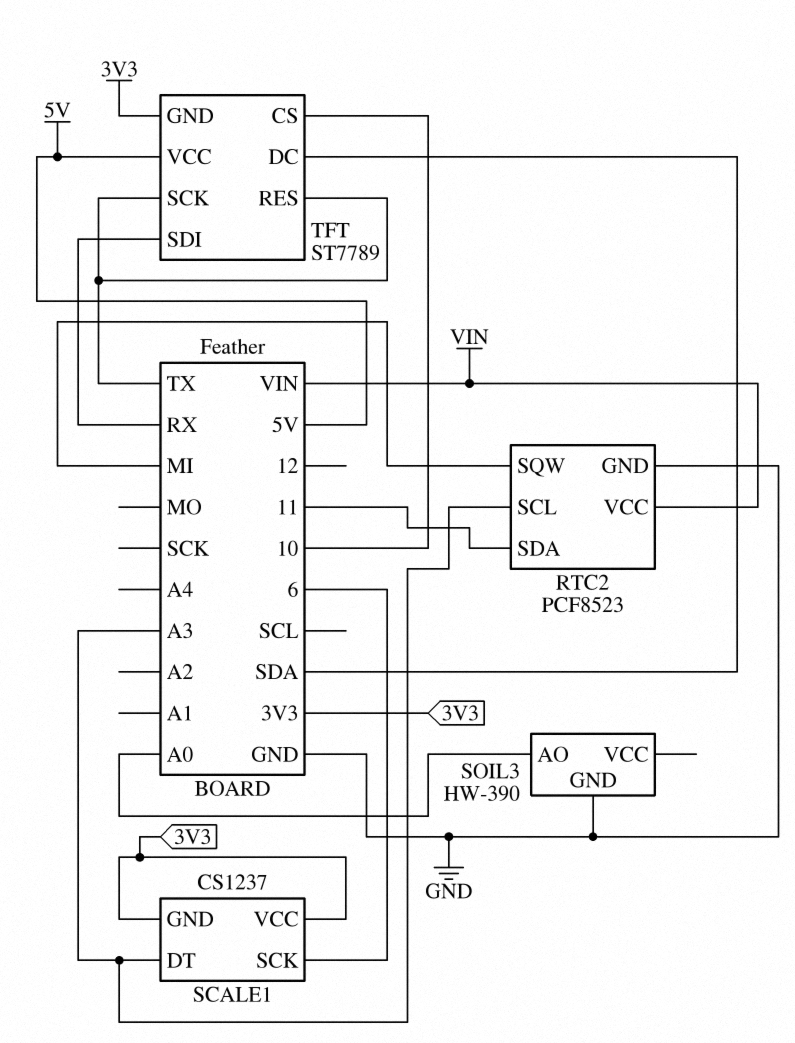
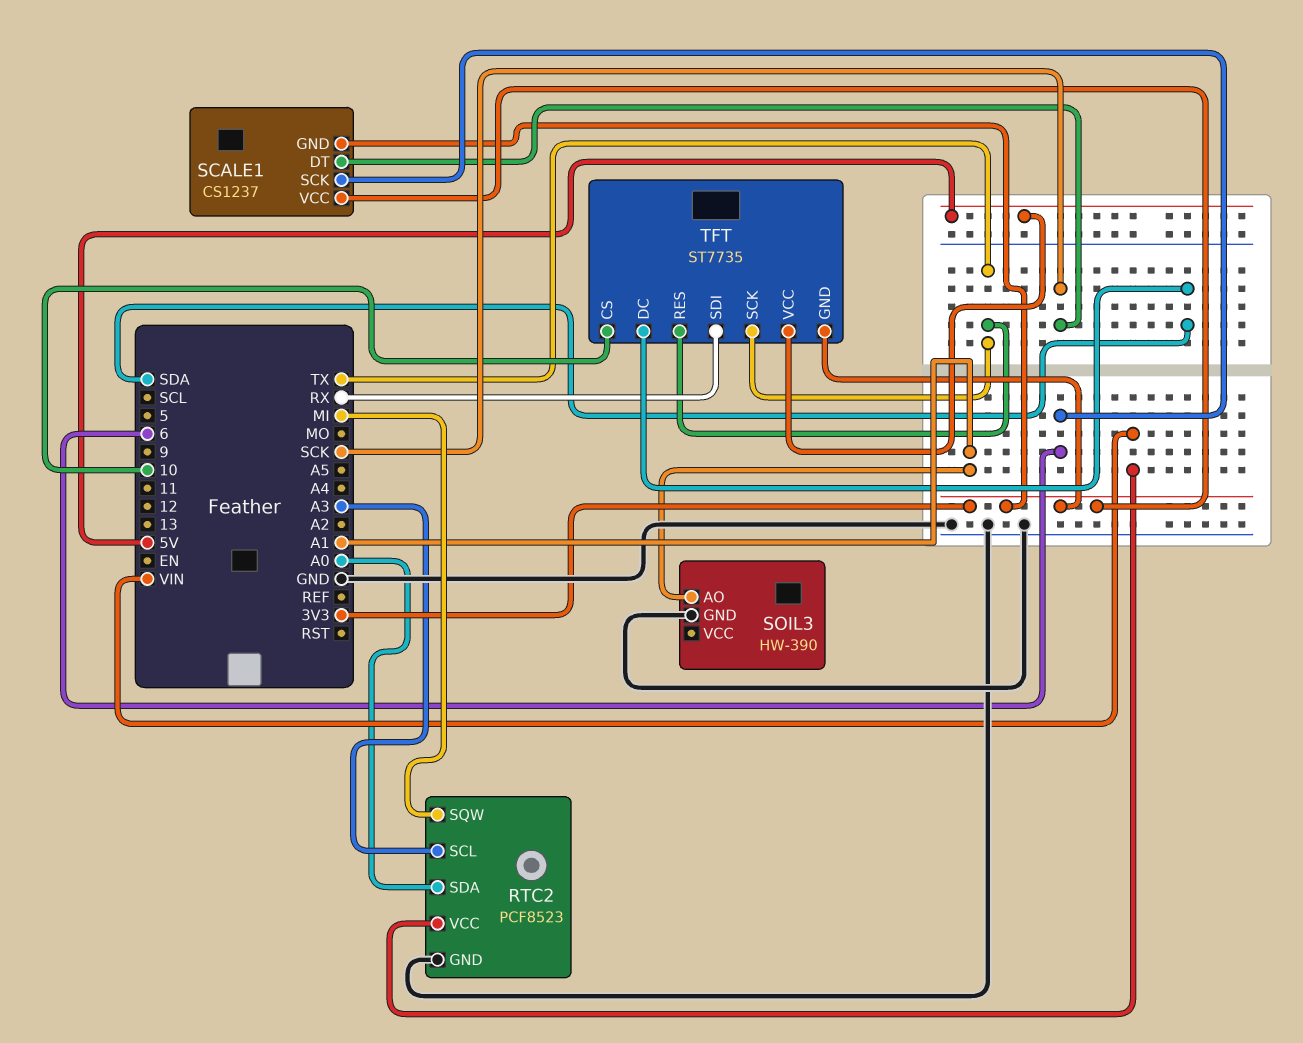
RTC2 pin SDA: 11 -> A0
SCALE1 pin DT: A3 -> SCK
SOIL3 pin AO: A0 -> A1
TFT: ST7789 -> ST7735

